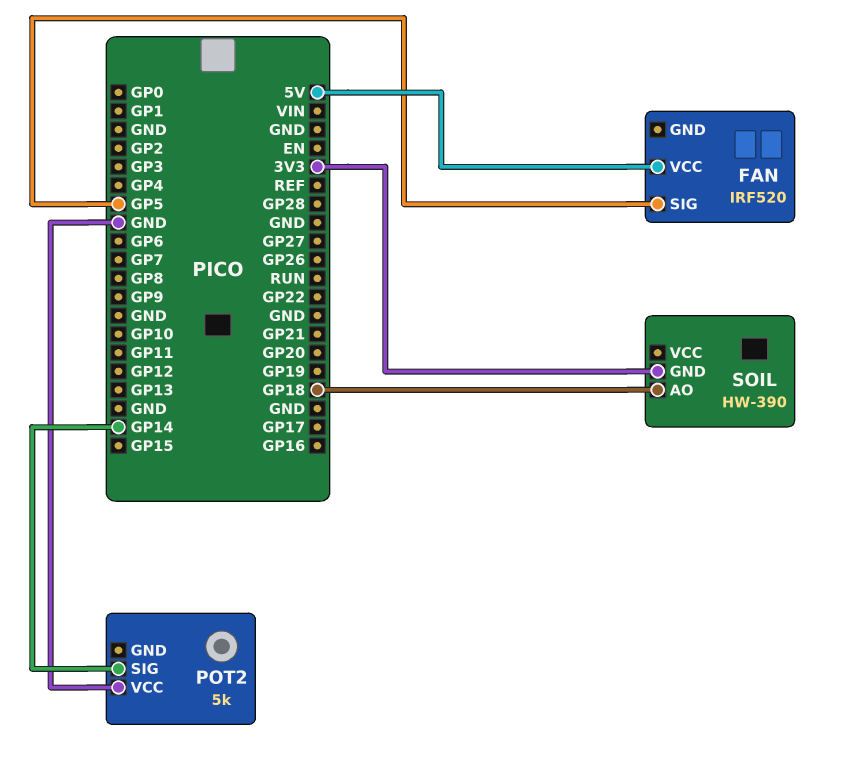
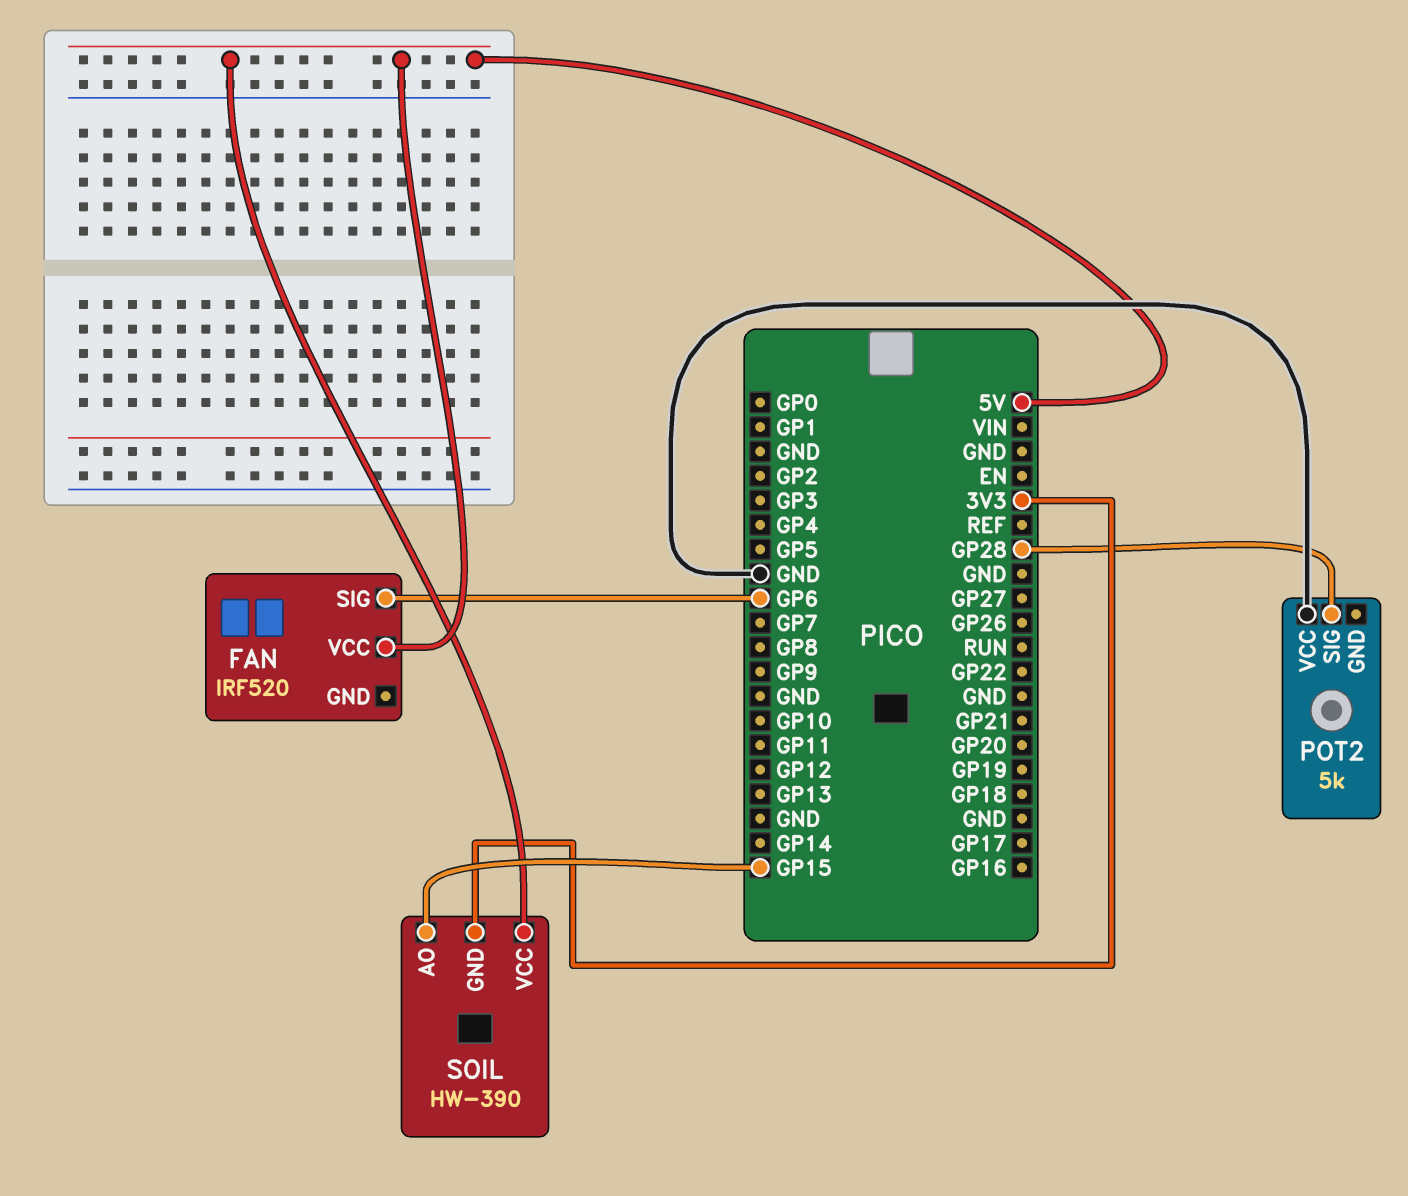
FAN pin SIG: GP5 -> GP6
POT2 pin SIG: GP14 -> GP28
SOIL pin AO: GP18 -> GP15
SOIL pin VCC: none -> 5V

